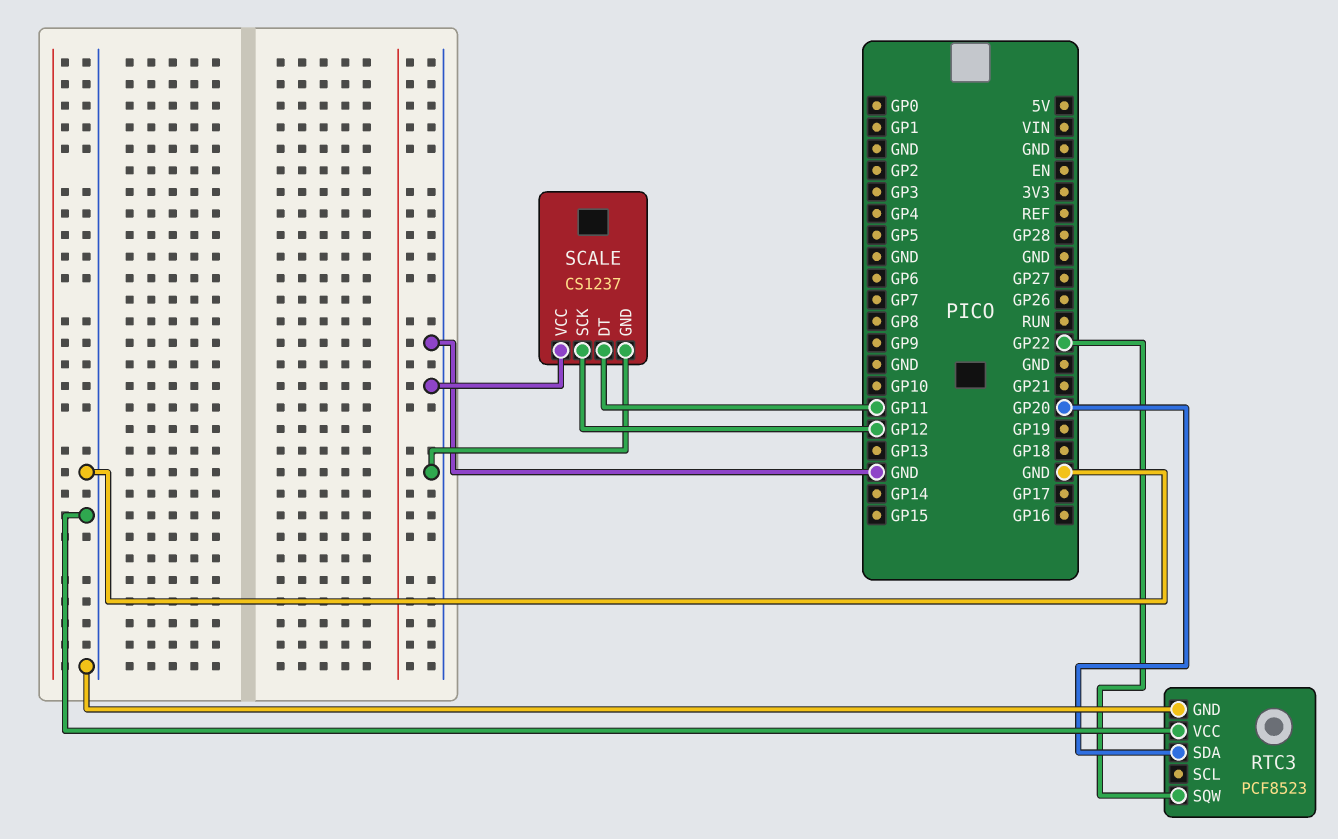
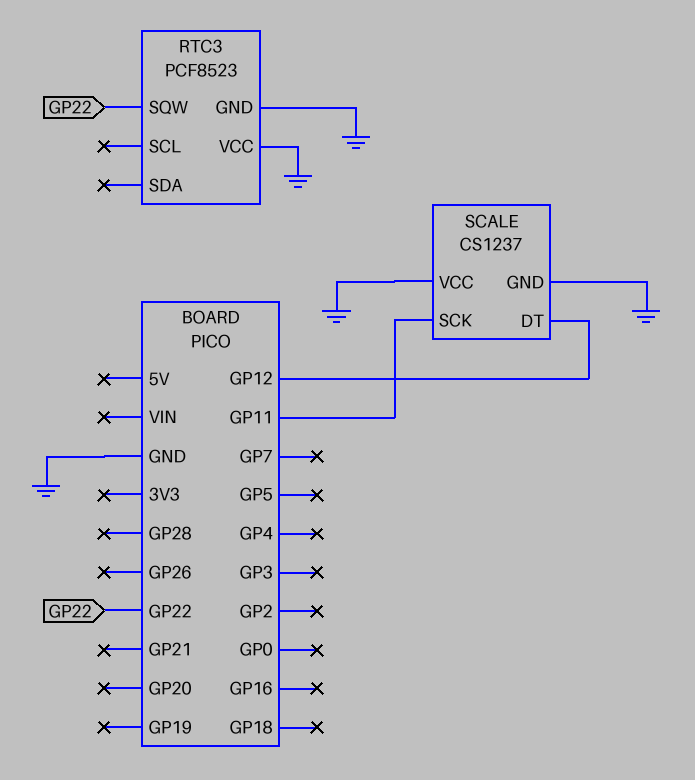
RTC3 pin SDA: GP20 -> none
SCALE pin DT: GP11 -> GP12
SCALE pin SCK: GP12 -> GP11

